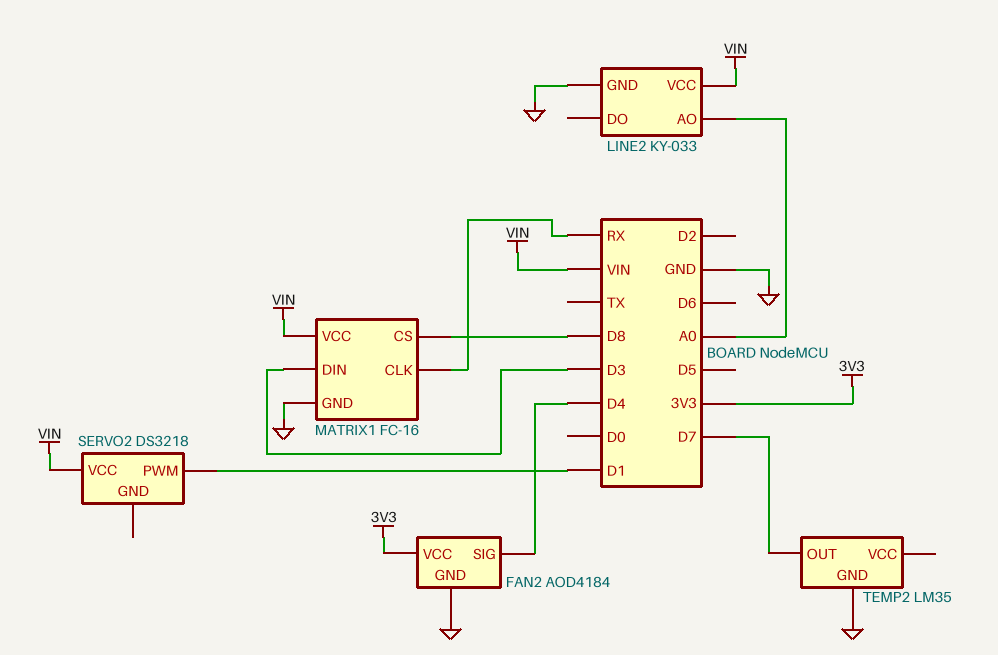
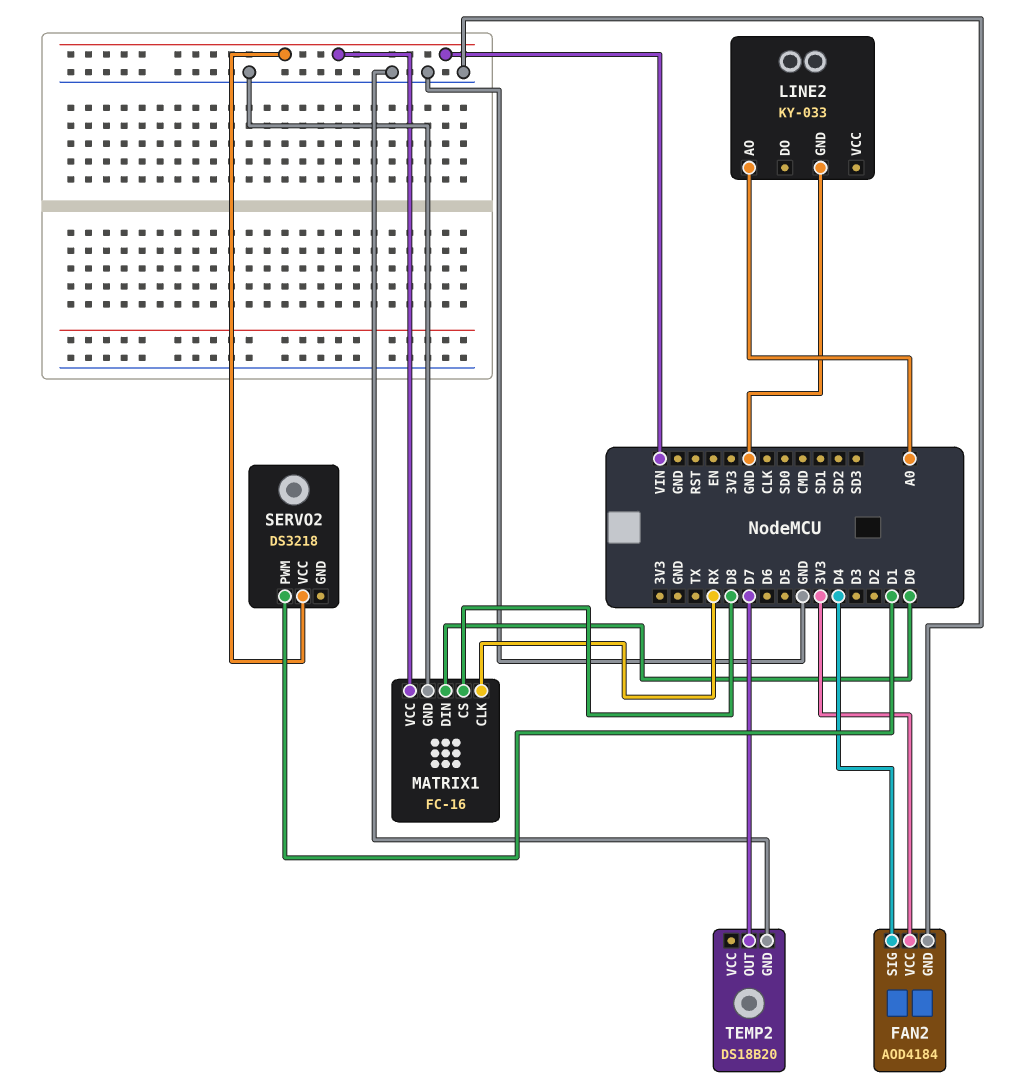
LINE2 pin VCC: VIN -> none
MATRIX1 pin DIN: D3 -> D0
TEMP2: LM35 -> DS18B20

